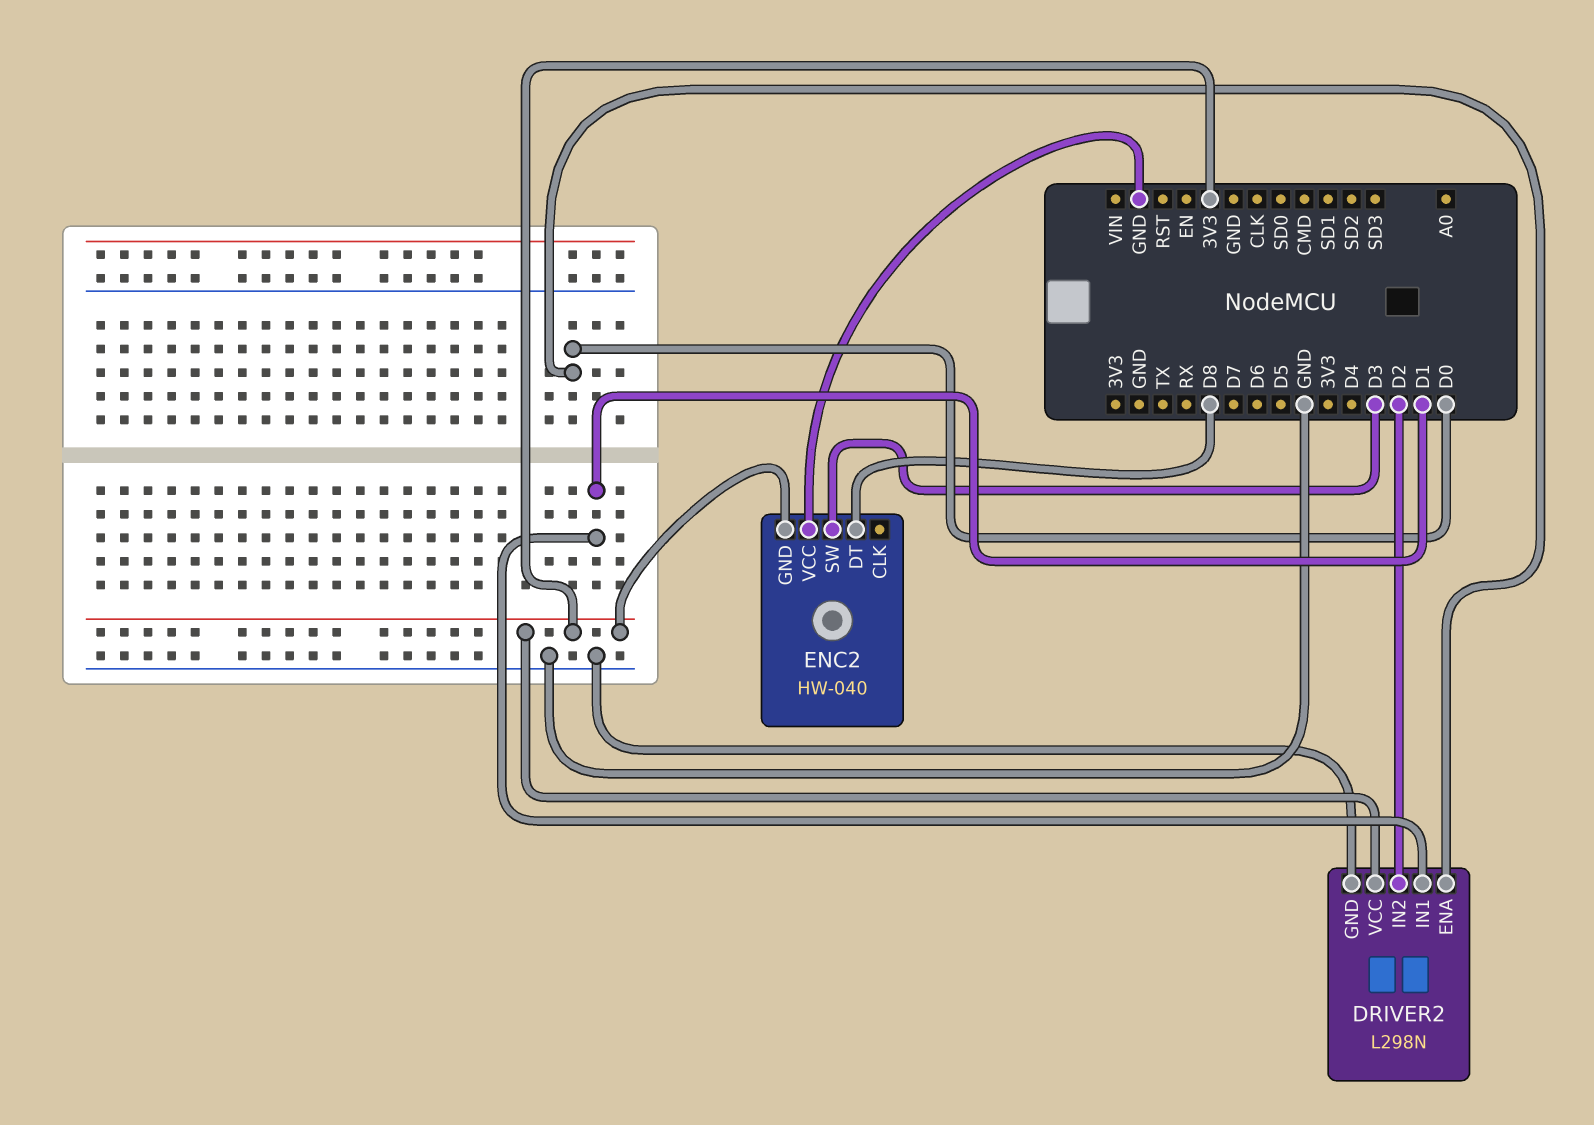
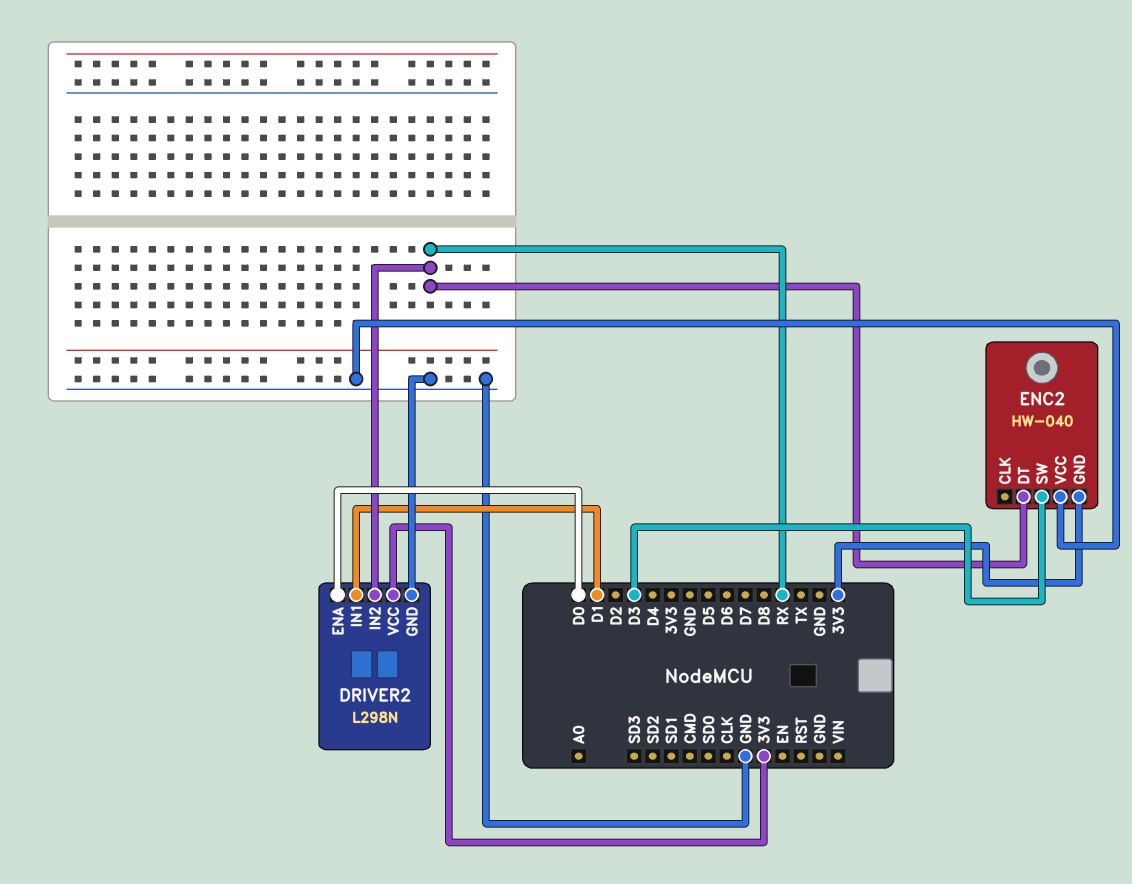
DRIVER2 pin IN2: D2 -> RX
ENC2 pin DT: D8 -> RX

